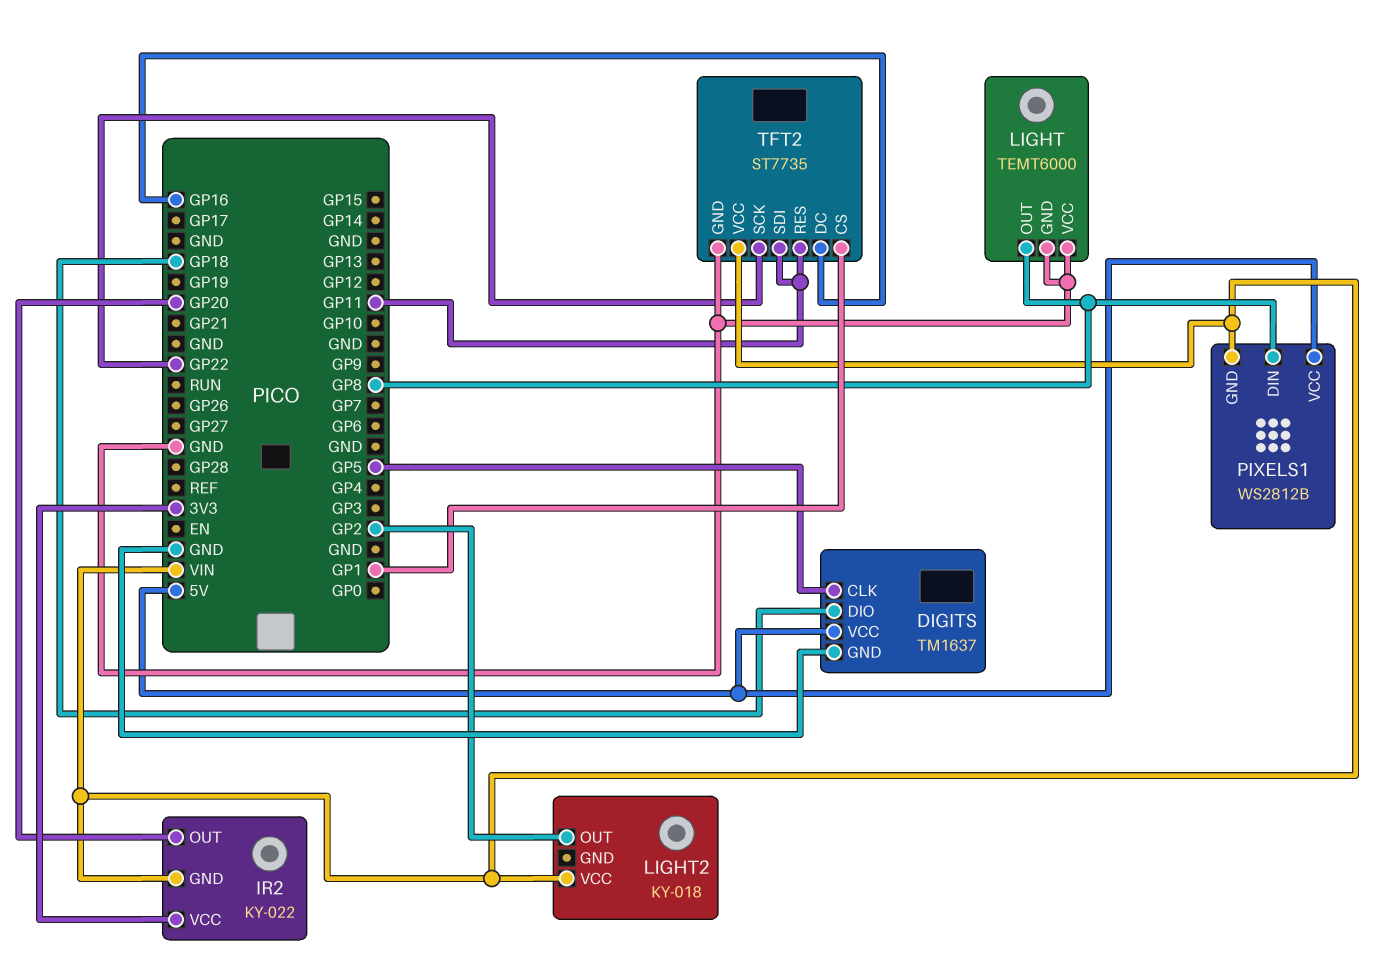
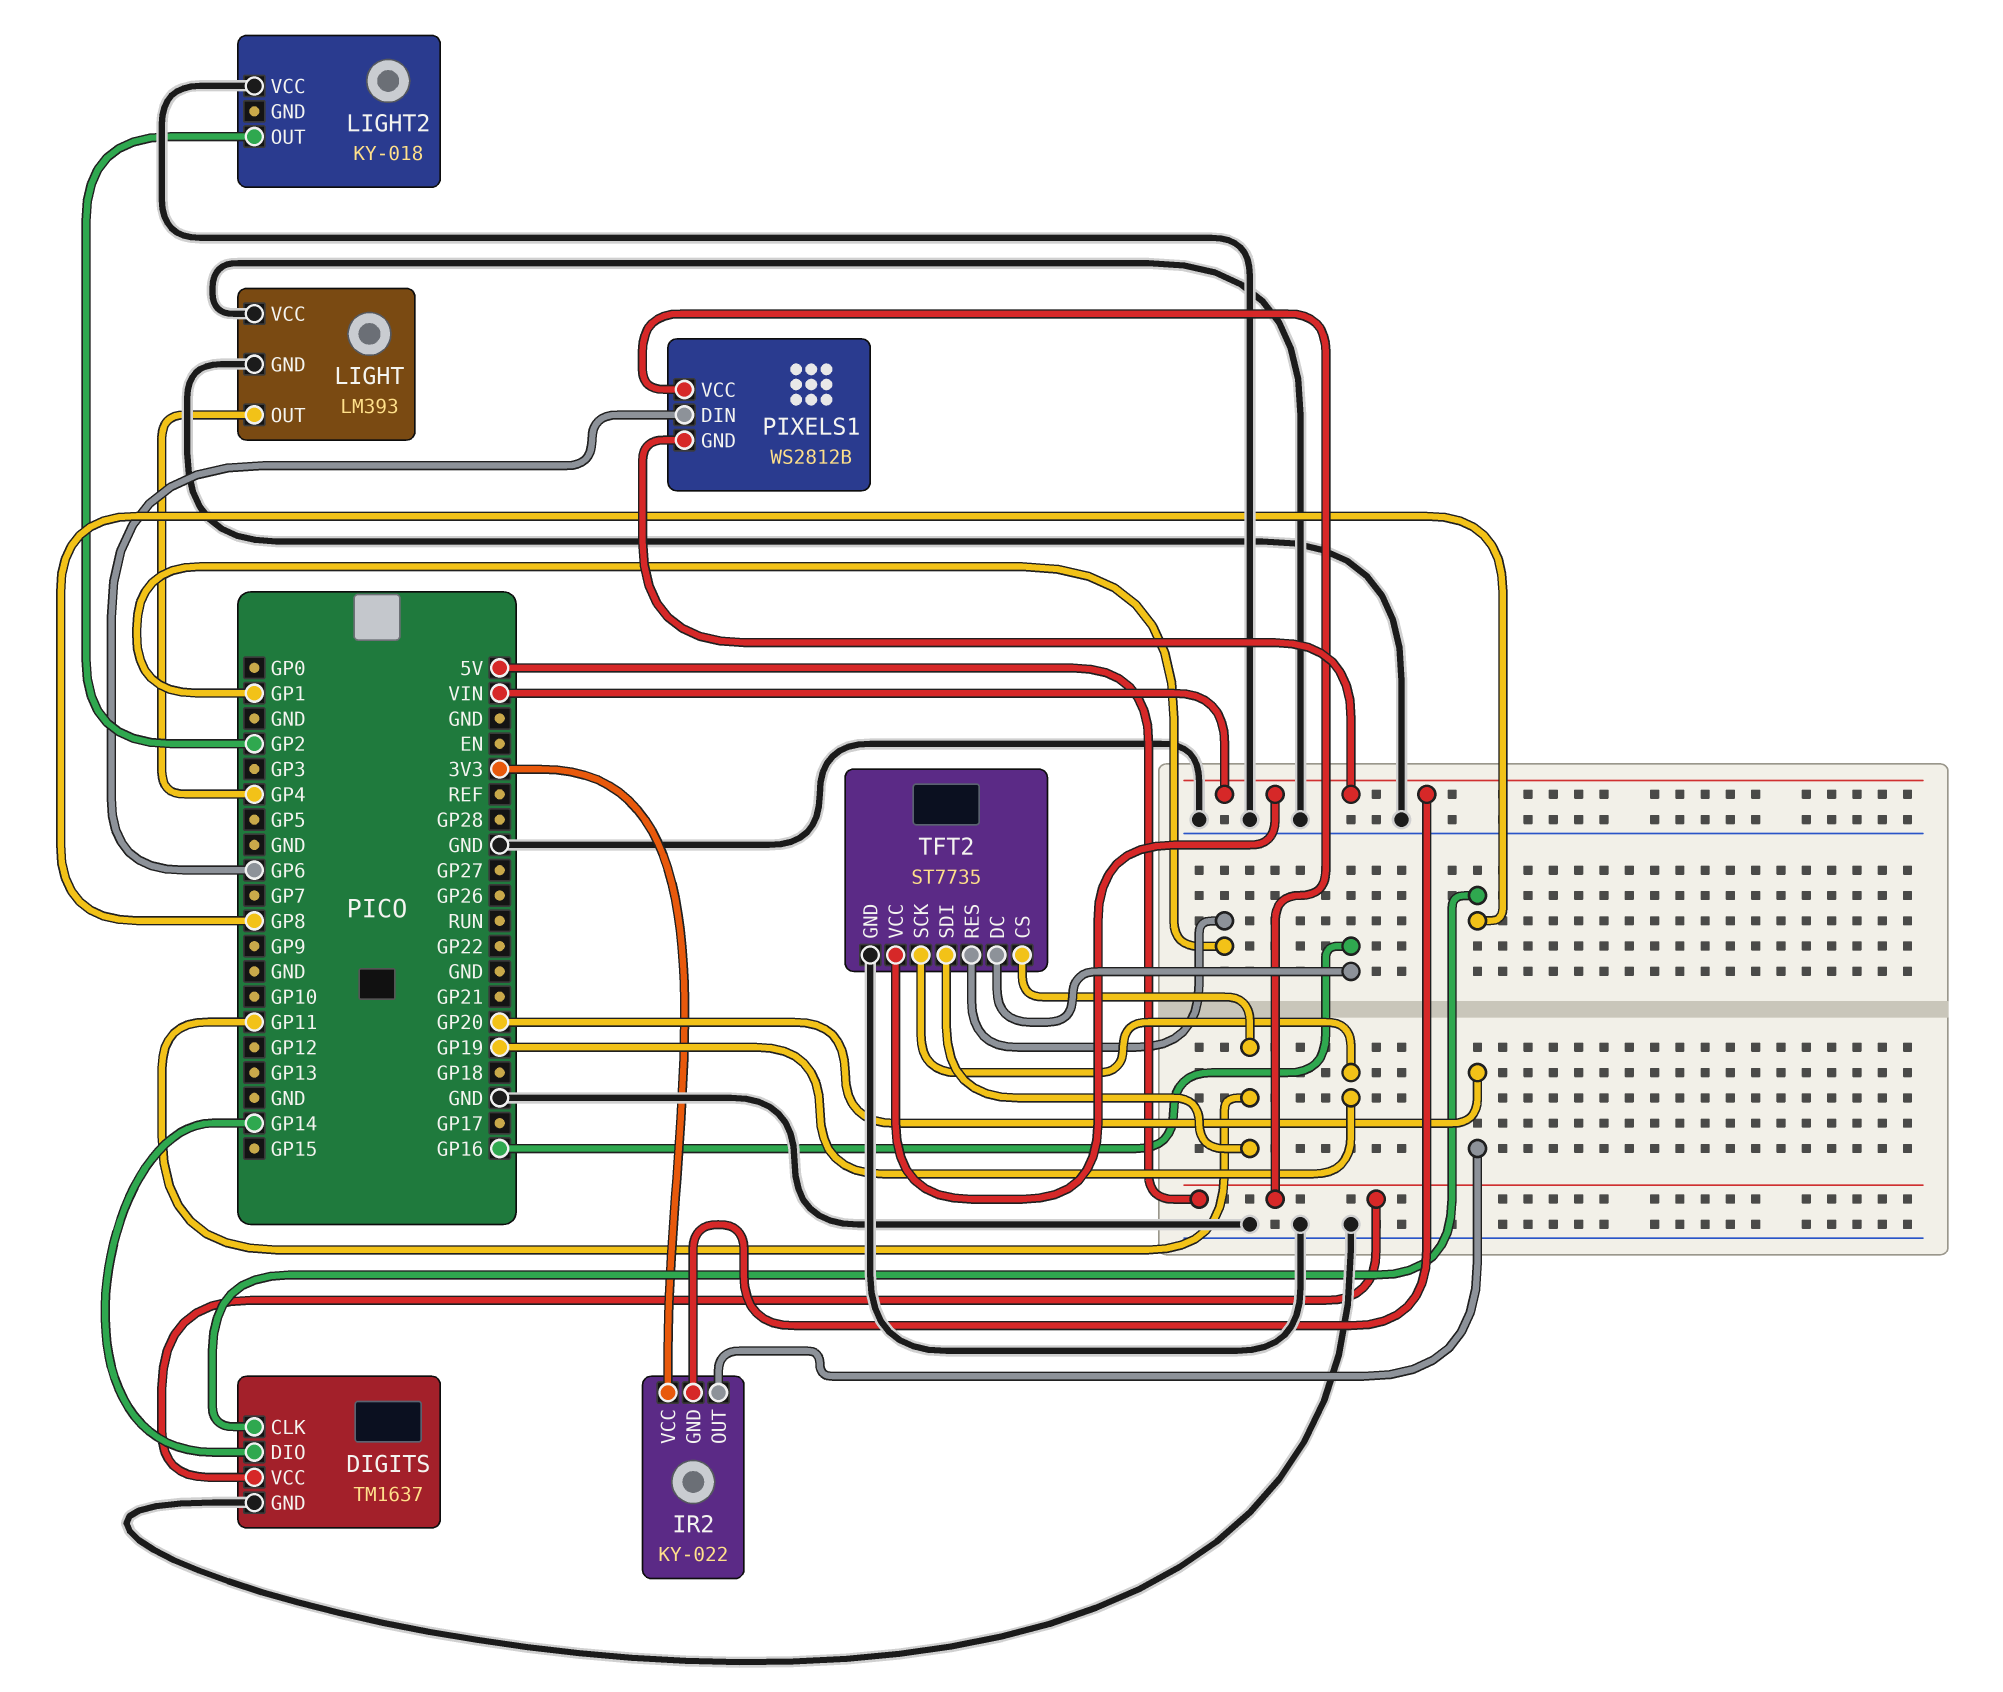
DIGITS pin CLK: GP5 -> GP8
DIGITS pin DIO: GP18 -> GP14
LIGHT: TEMT6000 -> LM393
LIGHT pin OUT: GP8 -> GP4
LIGHT2 pin VCC: VIN -> GND
PIXELS1 pin DIN: GP8 -> GP6
TFT2 pin CS: GP1 -> GP11
TFT2 pin RES: GP11 -> GP1
TFT2 pin SCK: GP22 -> GP19

